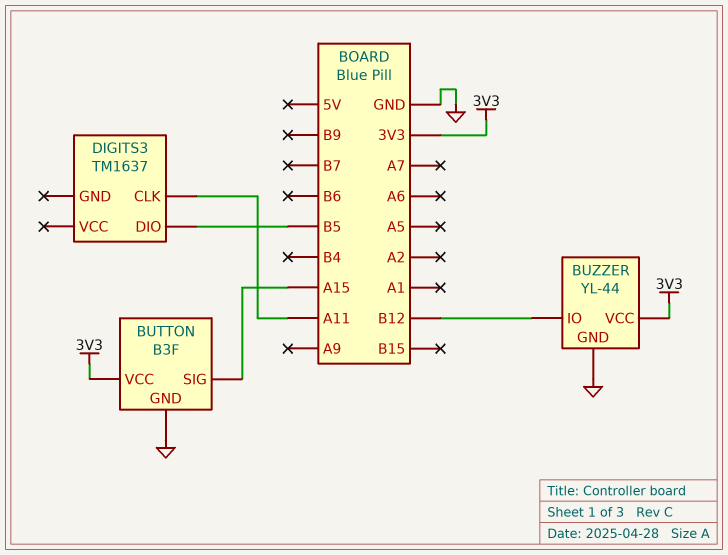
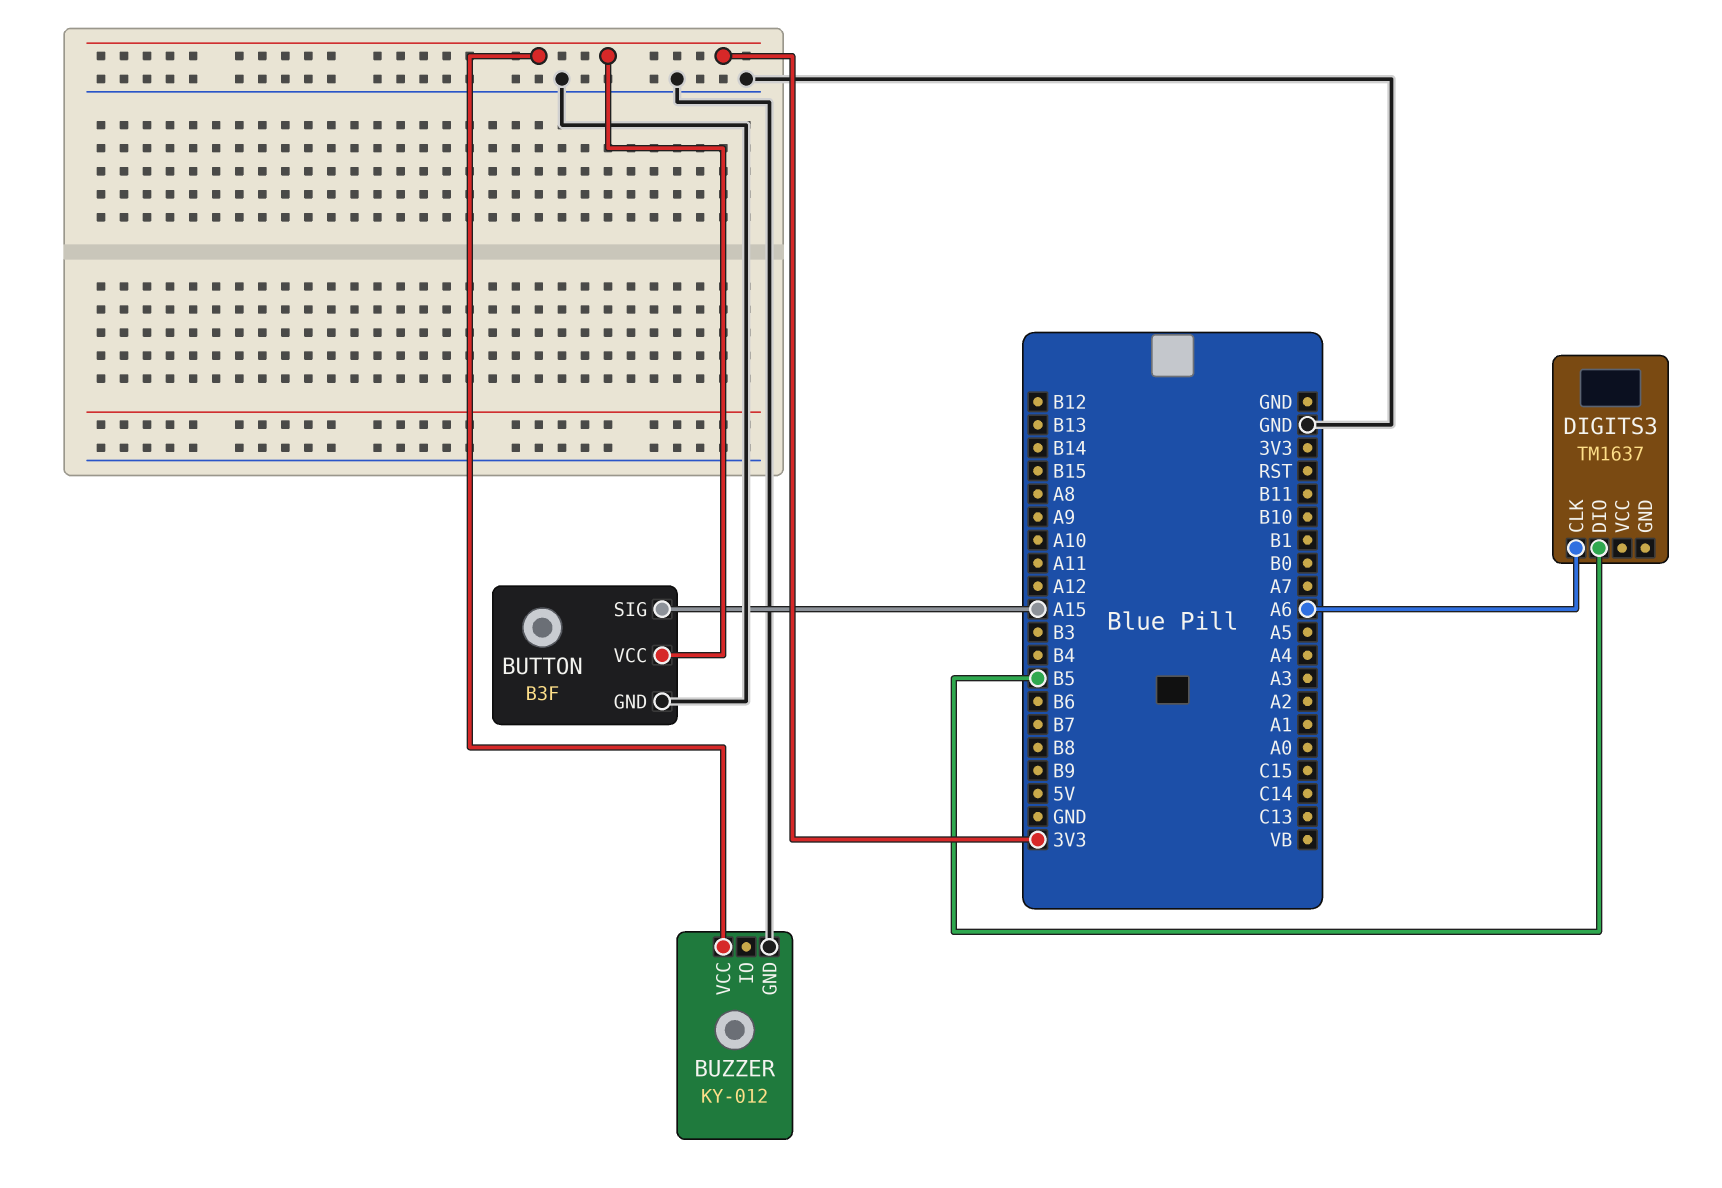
BUZZER: YL-44 -> KY-012
BUZZER pin IO: B12 -> none
DIGITS3 pin CLK: A11 -> A6

